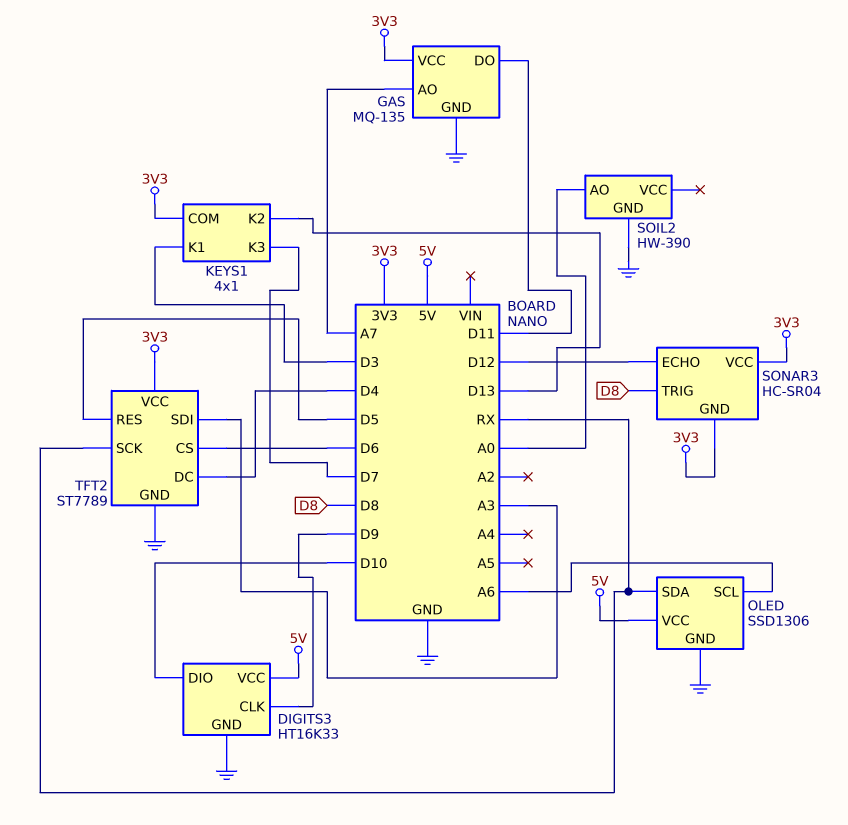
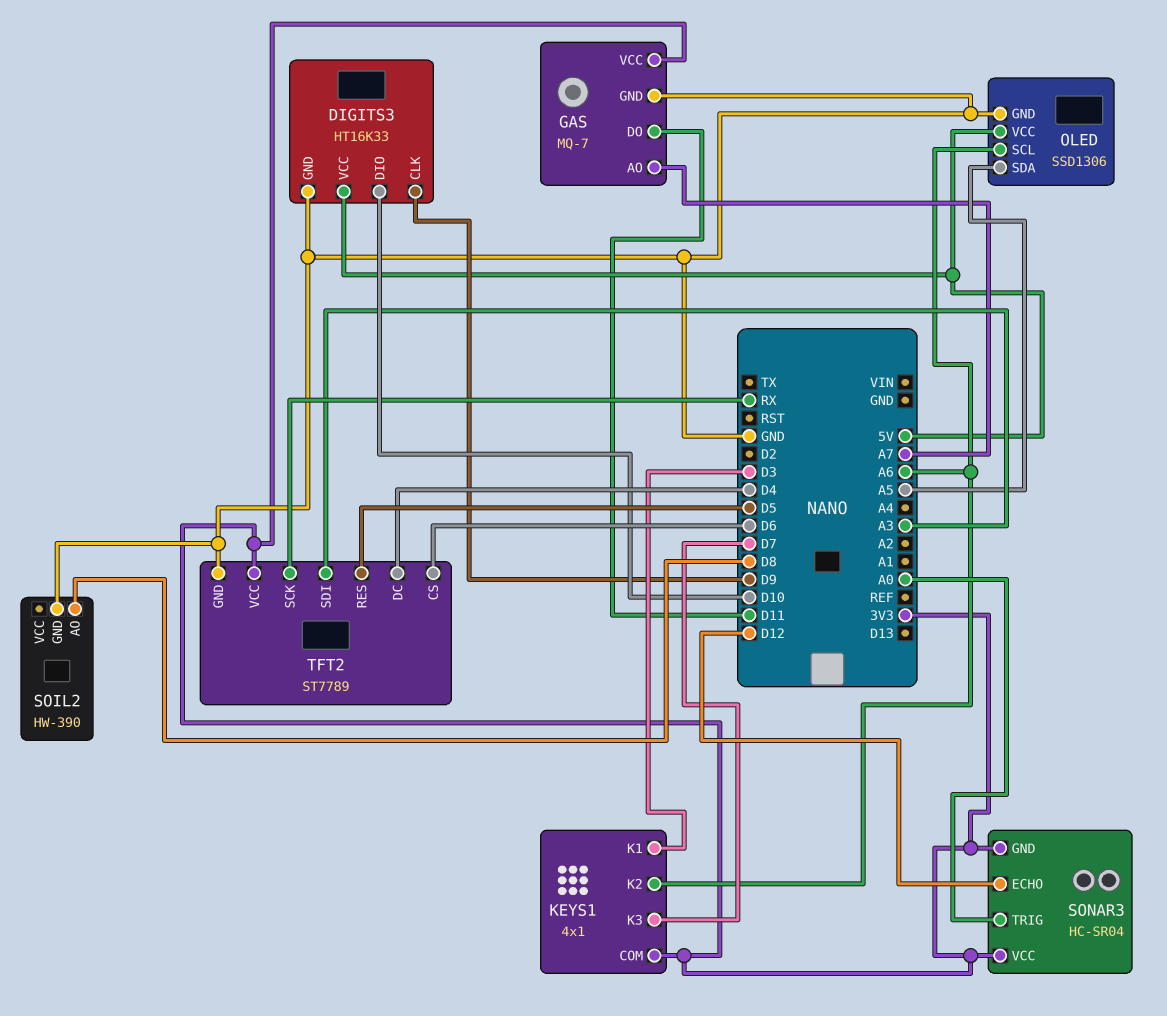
GAS: MQ-135 -> MQ-7
KEYS1 pin K2: D13 -> A6
OLED pin SDA: RX -> A5
SOIL2 pin AO: A0 -> D8
SONAR3 pin TRIG: D8 -> A0

